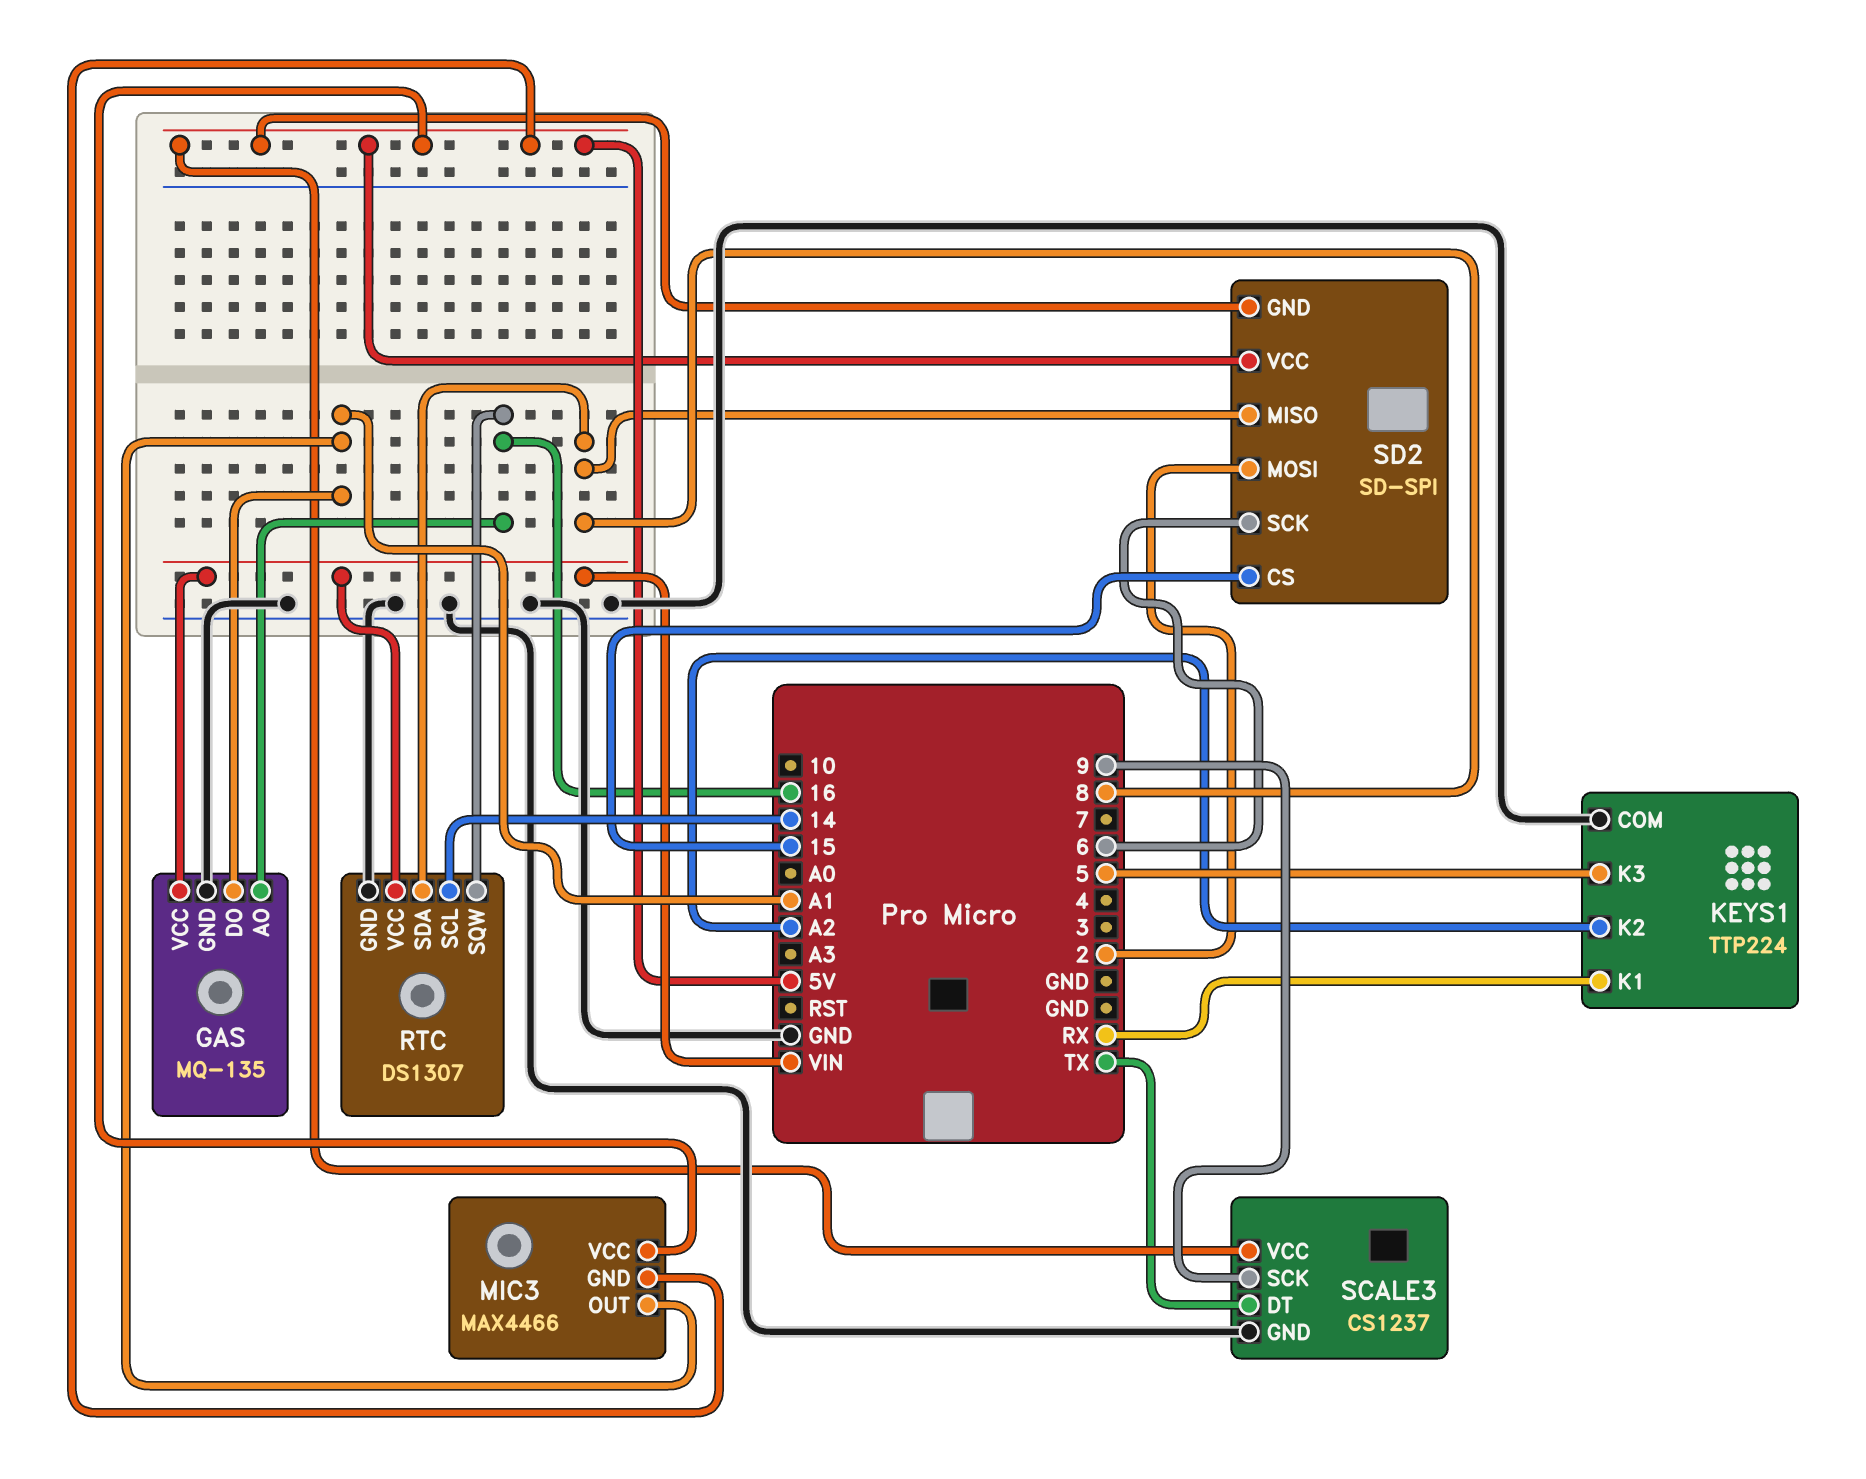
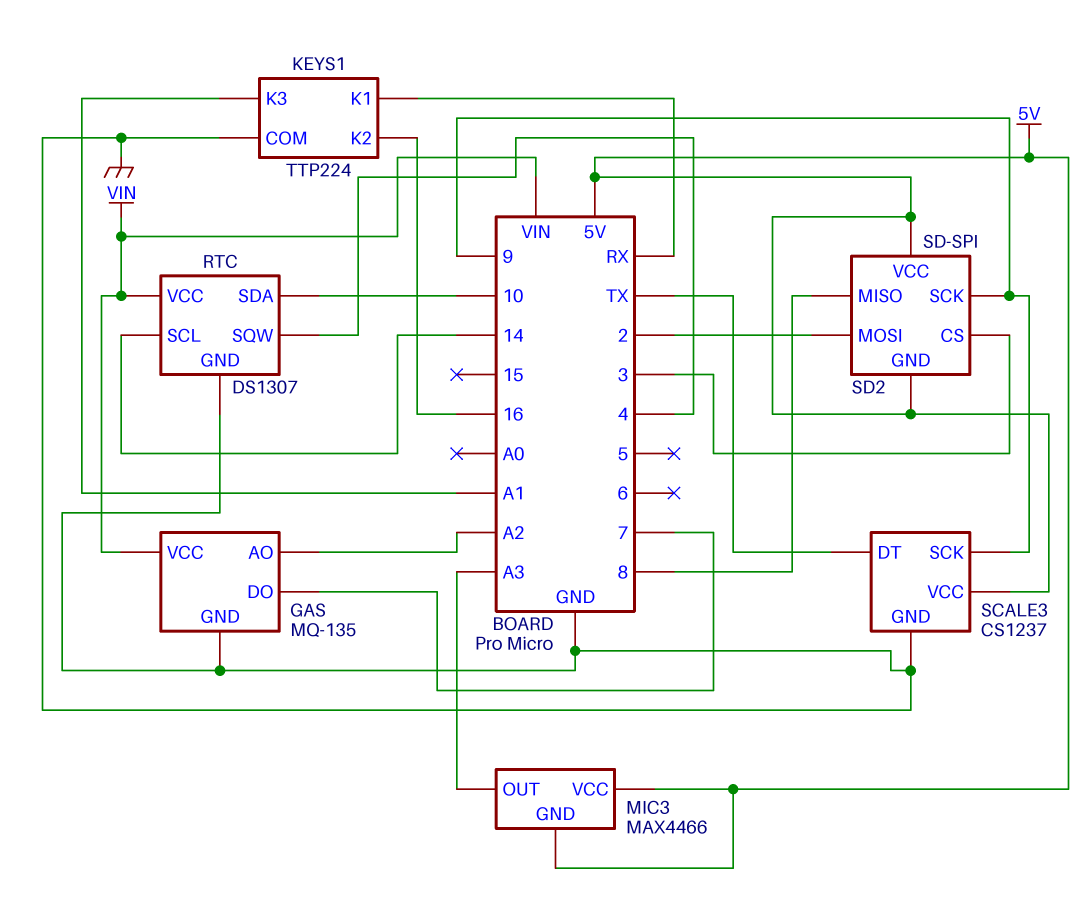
GAS pin AO: 16 -> A2
GAS pin DO: A1 -> 7
KEYS1 pin K2: A2 -> 16
KEYS1 pin K3: 5 -> A1
MIC3 pin OUT: A1 -> A3
RTC pin SDA: 8 -> 10
RTC pin SQW: 16 -> 4
SD2 pin CS: 15 -> 3
SD2 pin SCK: 6 -> 9

